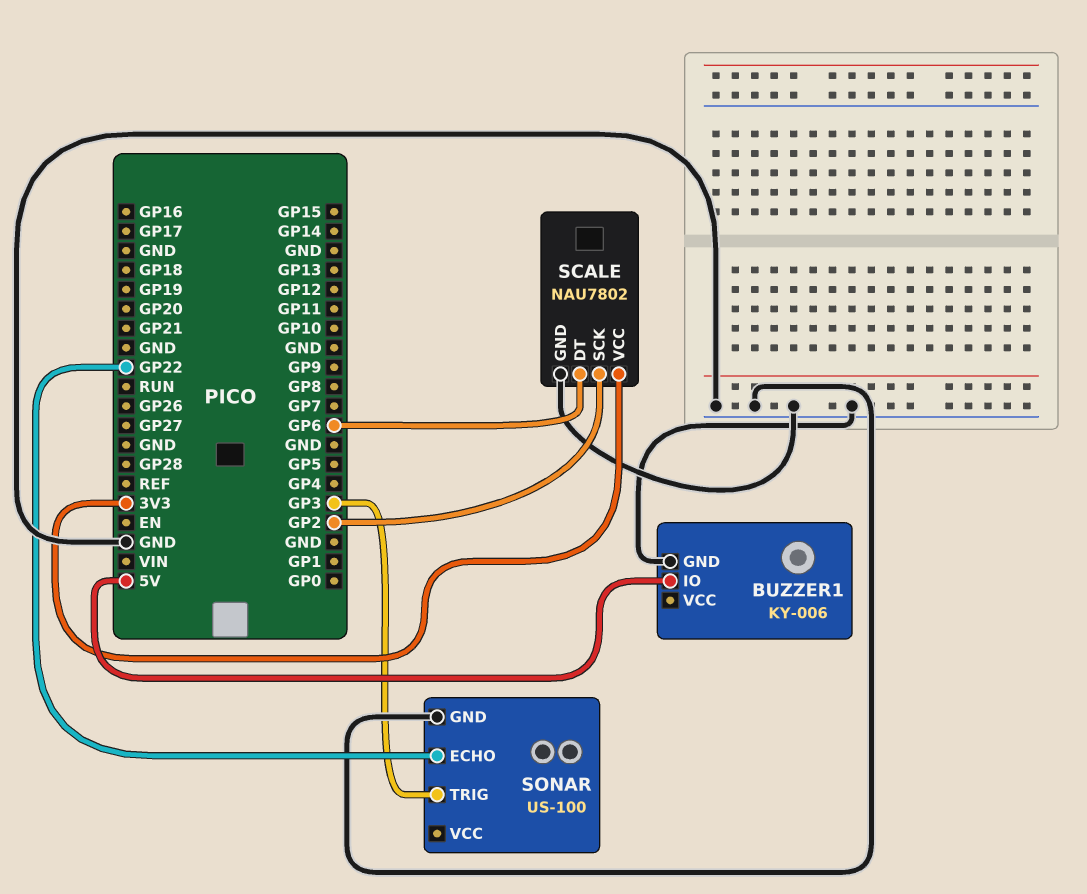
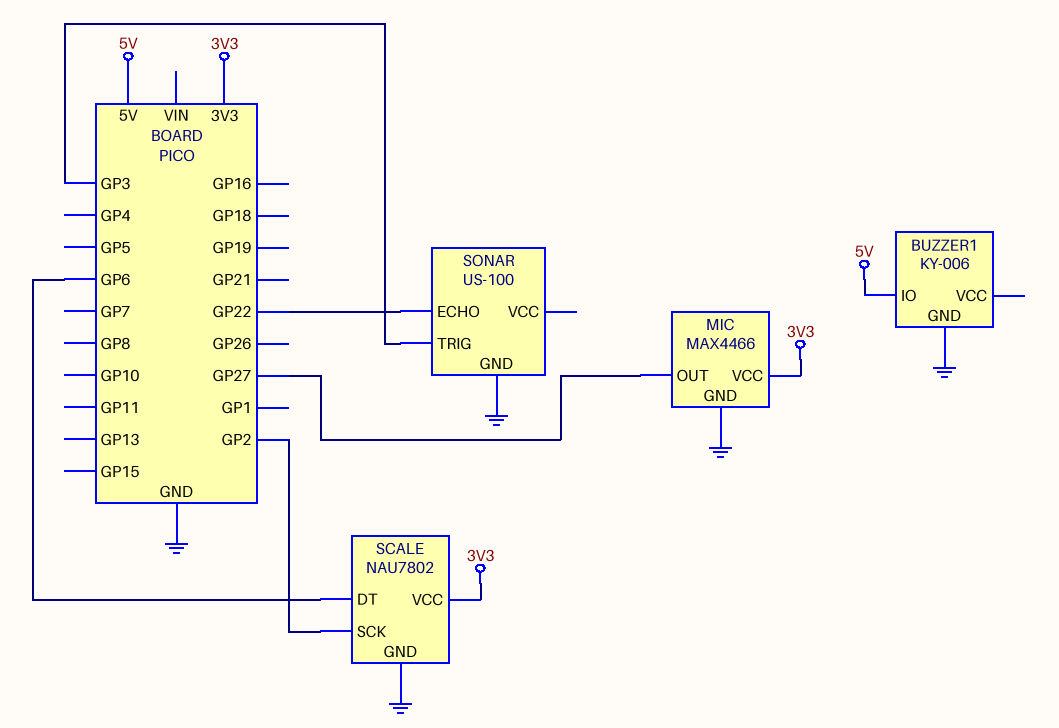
MIC: none -> MAX4466
MIC pin GND: none -> GND
MIC pin OUT: none -> GP27
MIC pin VCC: none -> 3V3

